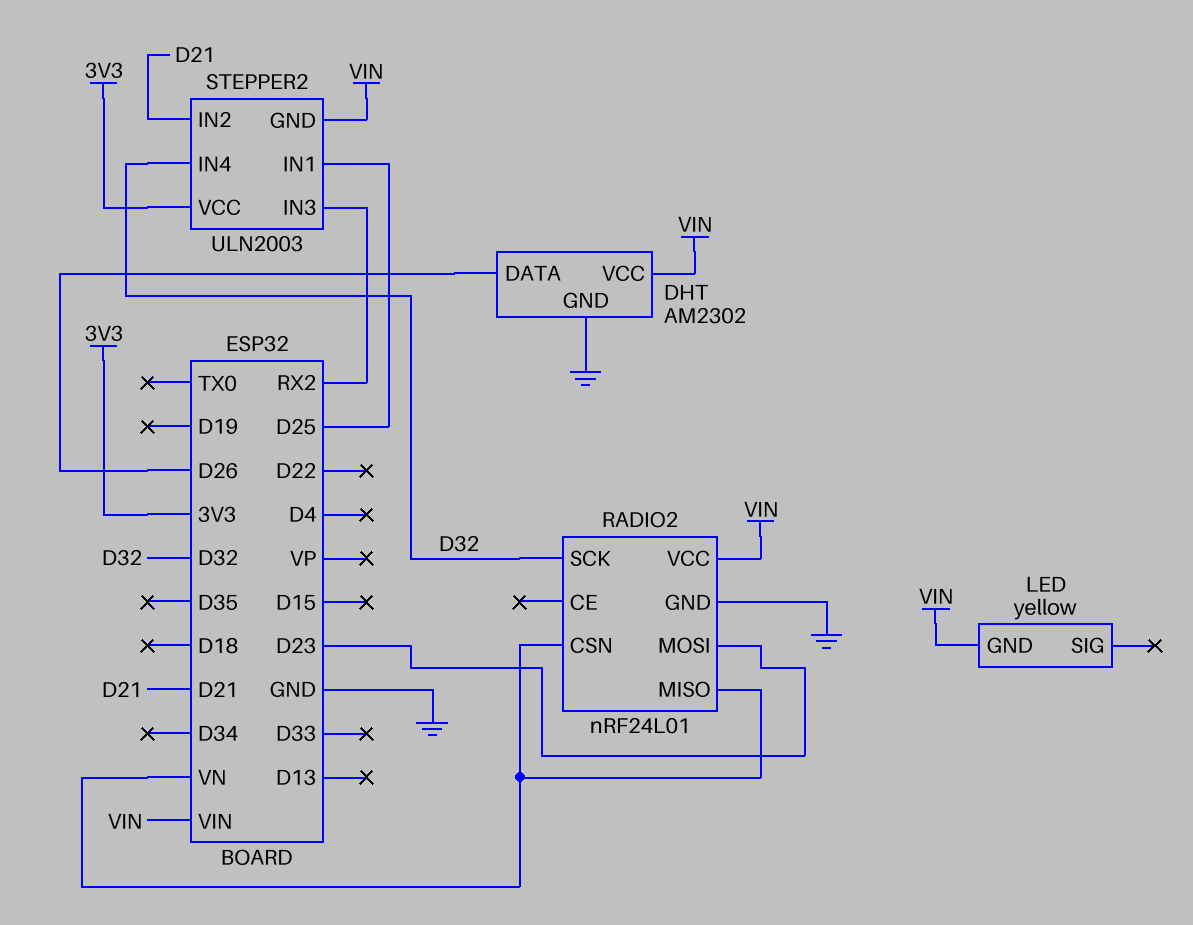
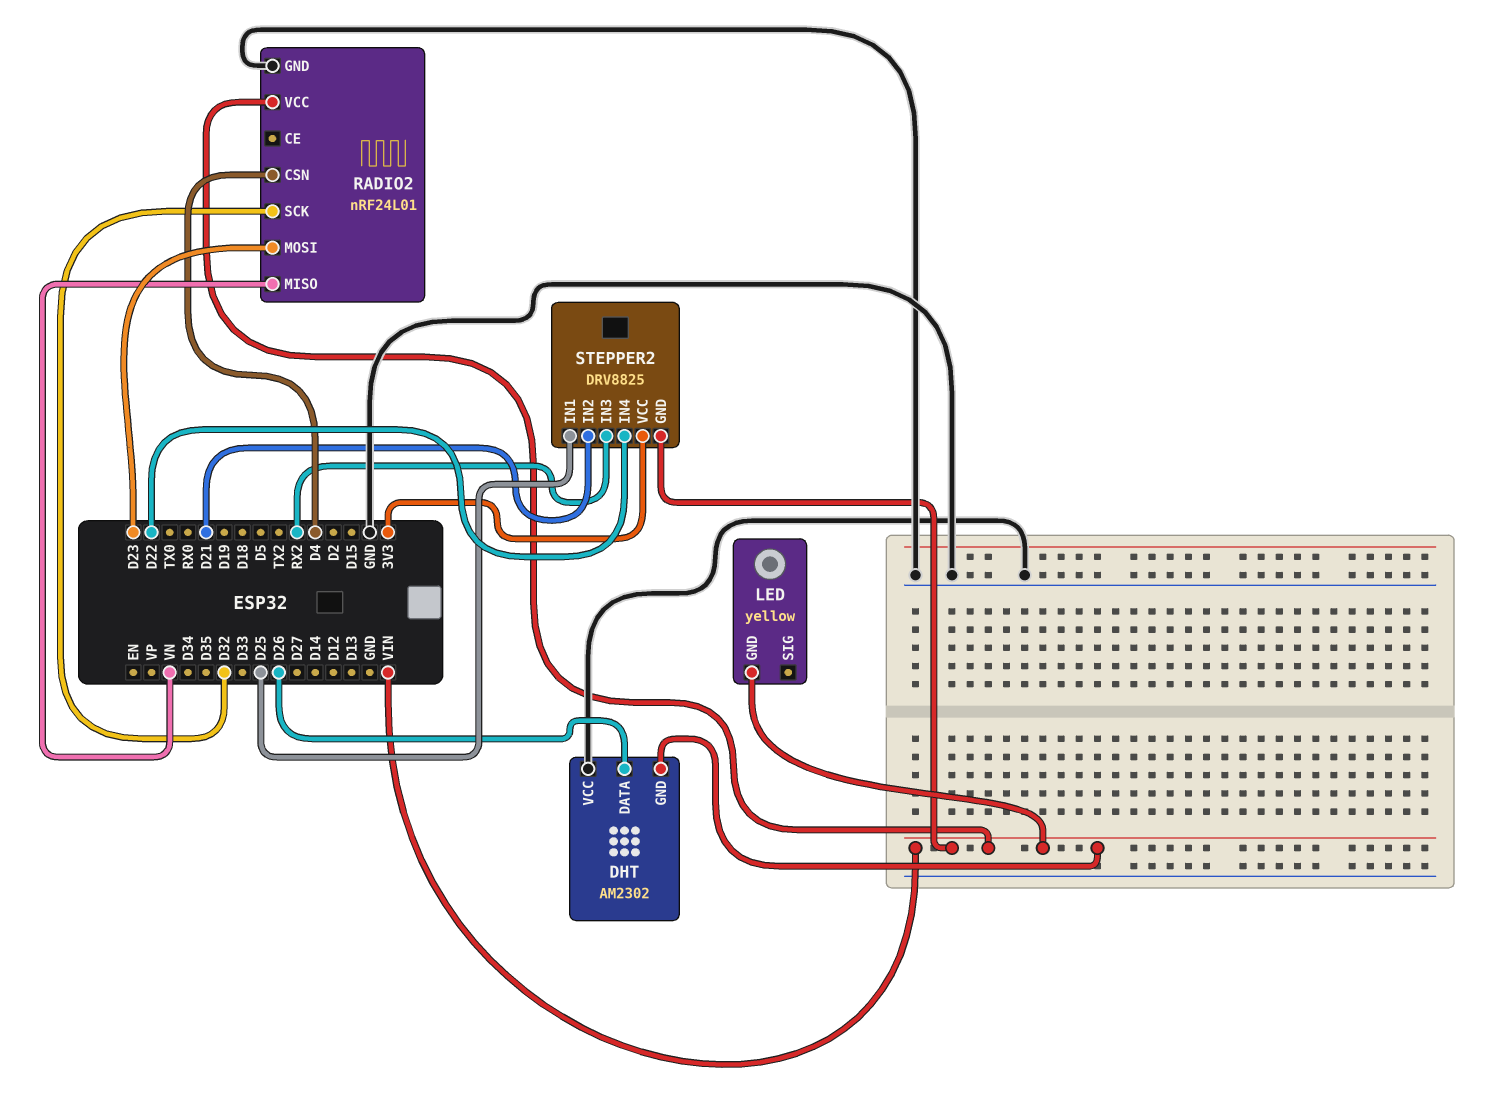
DHT pin GND: GND -> VIN
DHT pin VCC: VIN -> GND
RADIO2 pin CSN: VN -> D4
STEPPER2: ULN2003 -> DRV8825
STEPPER2 pin IN4: D32 -> D22

